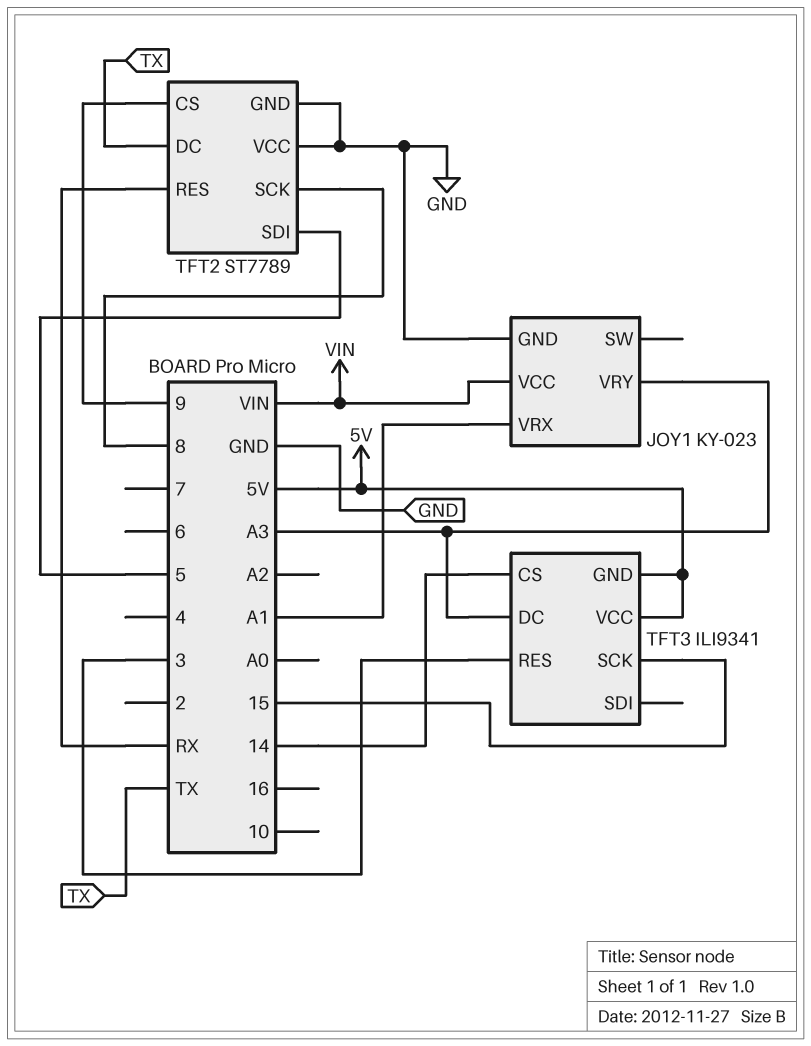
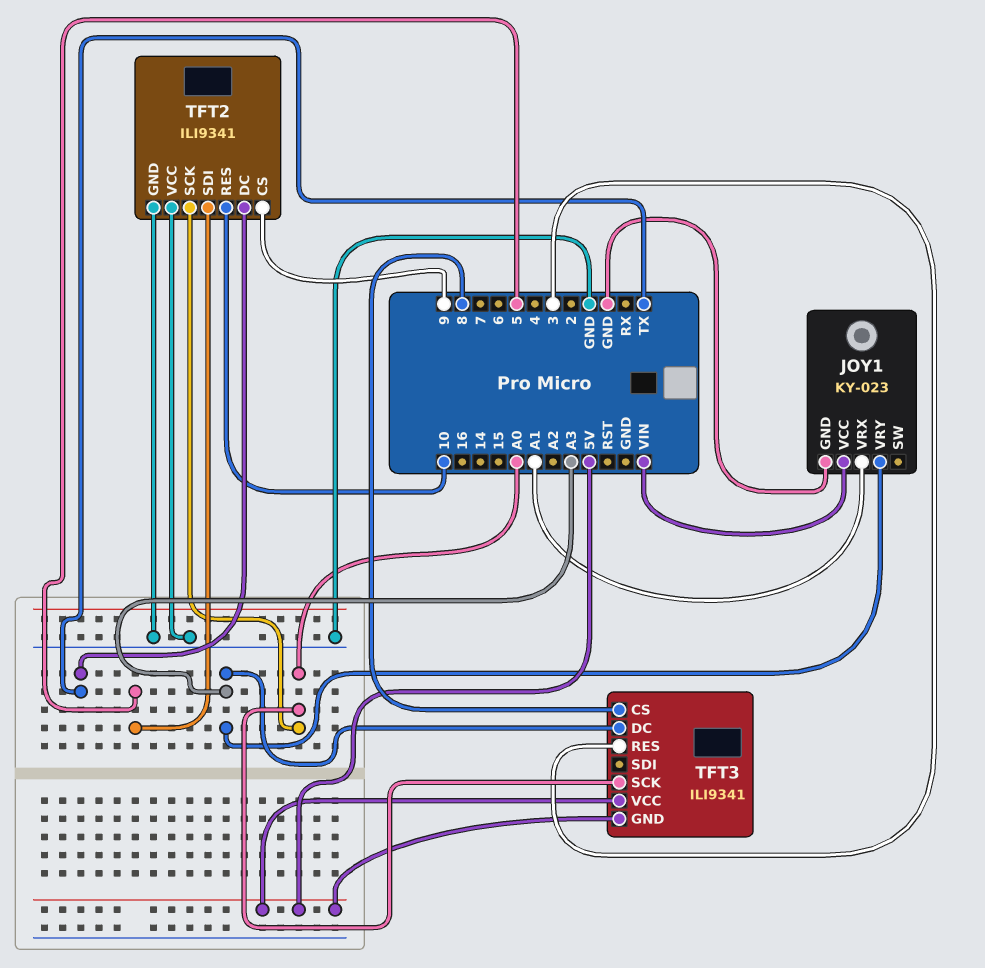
TFT2: ST7789 -> ILI9341
TFT2 pin RES: RX -> 10
TFT2 pin SCK: 8 -> A0
TFT3 pin CS: 14 -> 8
TFT3 pin SCK: 15 -> A0

